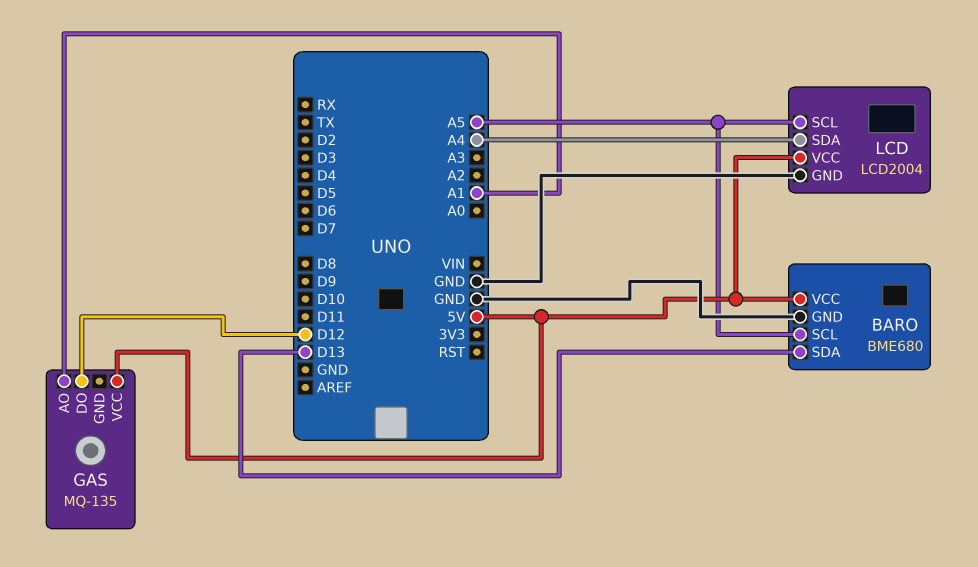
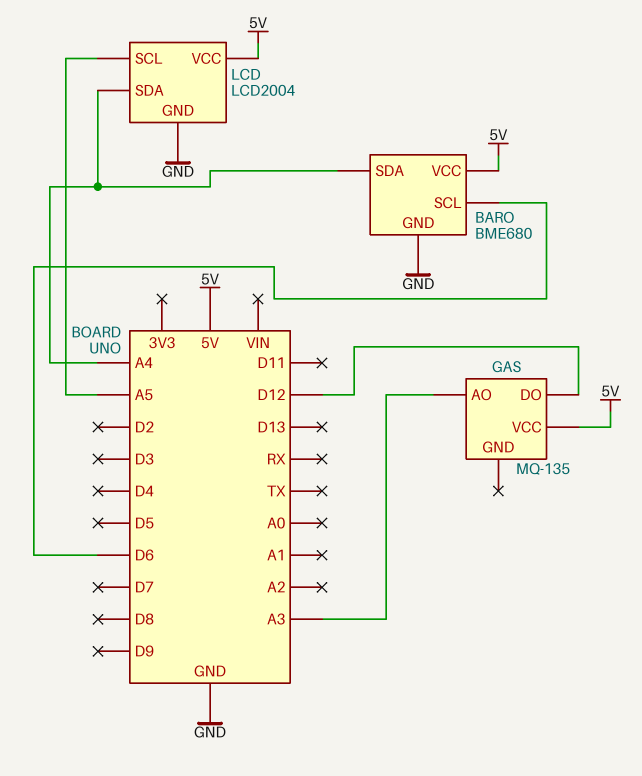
BARO pin SCL: A5 -> D6
BARO pin SDA: D13 -> A4
GAS pin AO: A1 -> A3

